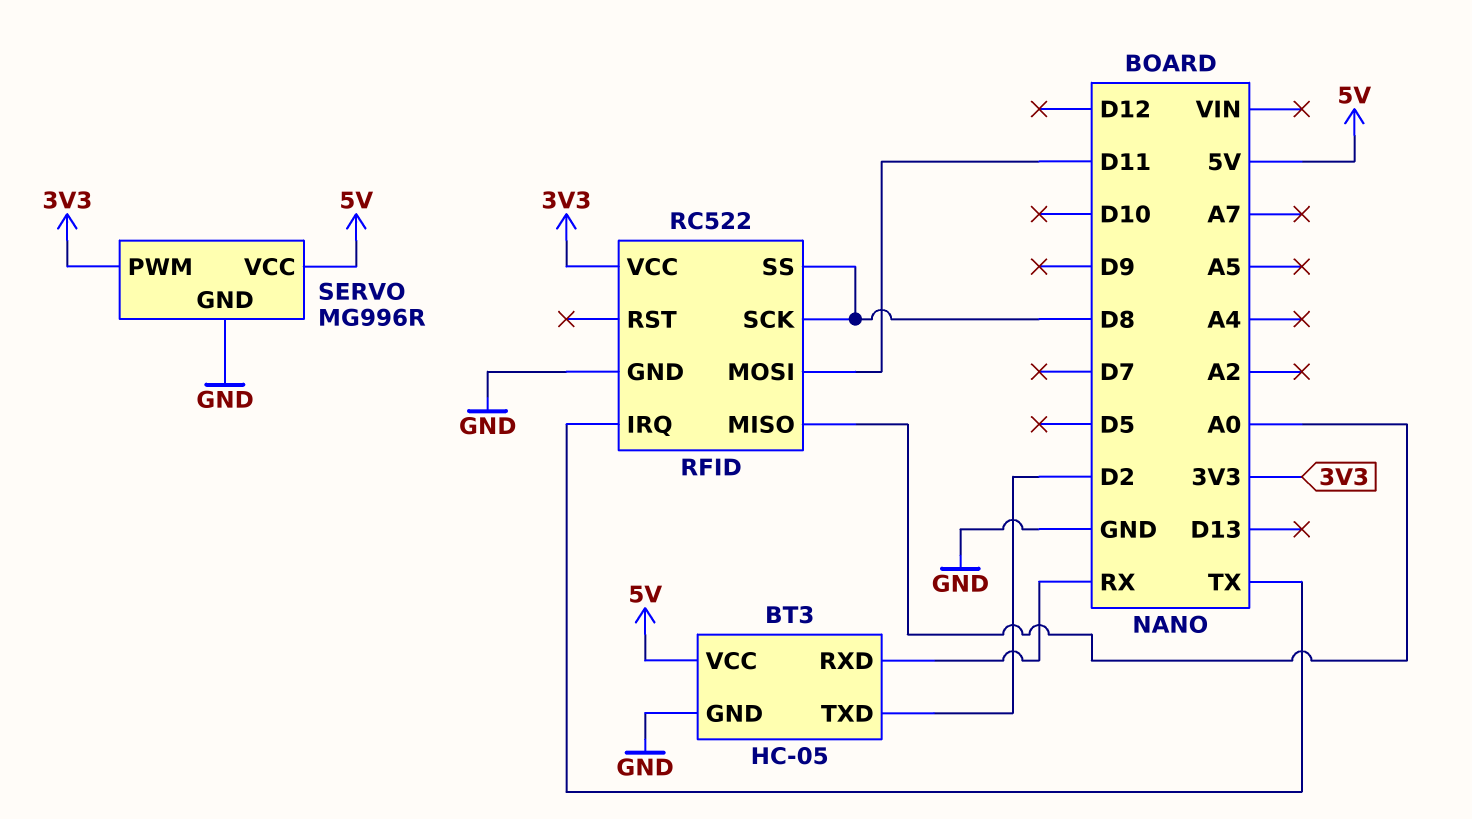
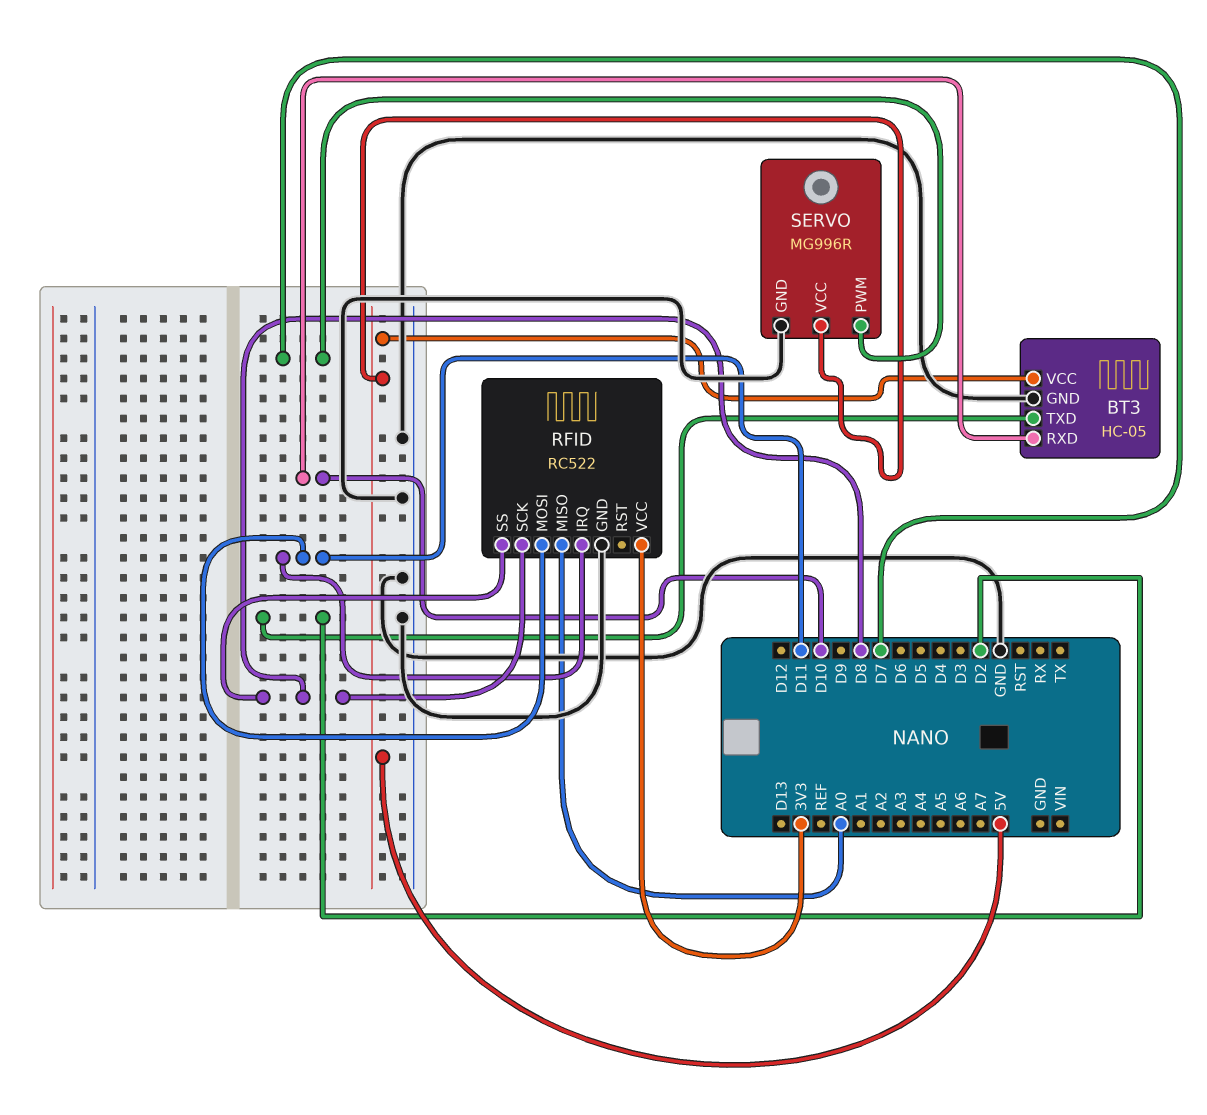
BT3 pin RXD: RX -> D10
RFID pin IRQ: TX -> D11
SERVO pin PWM: 3V3 -> D7

